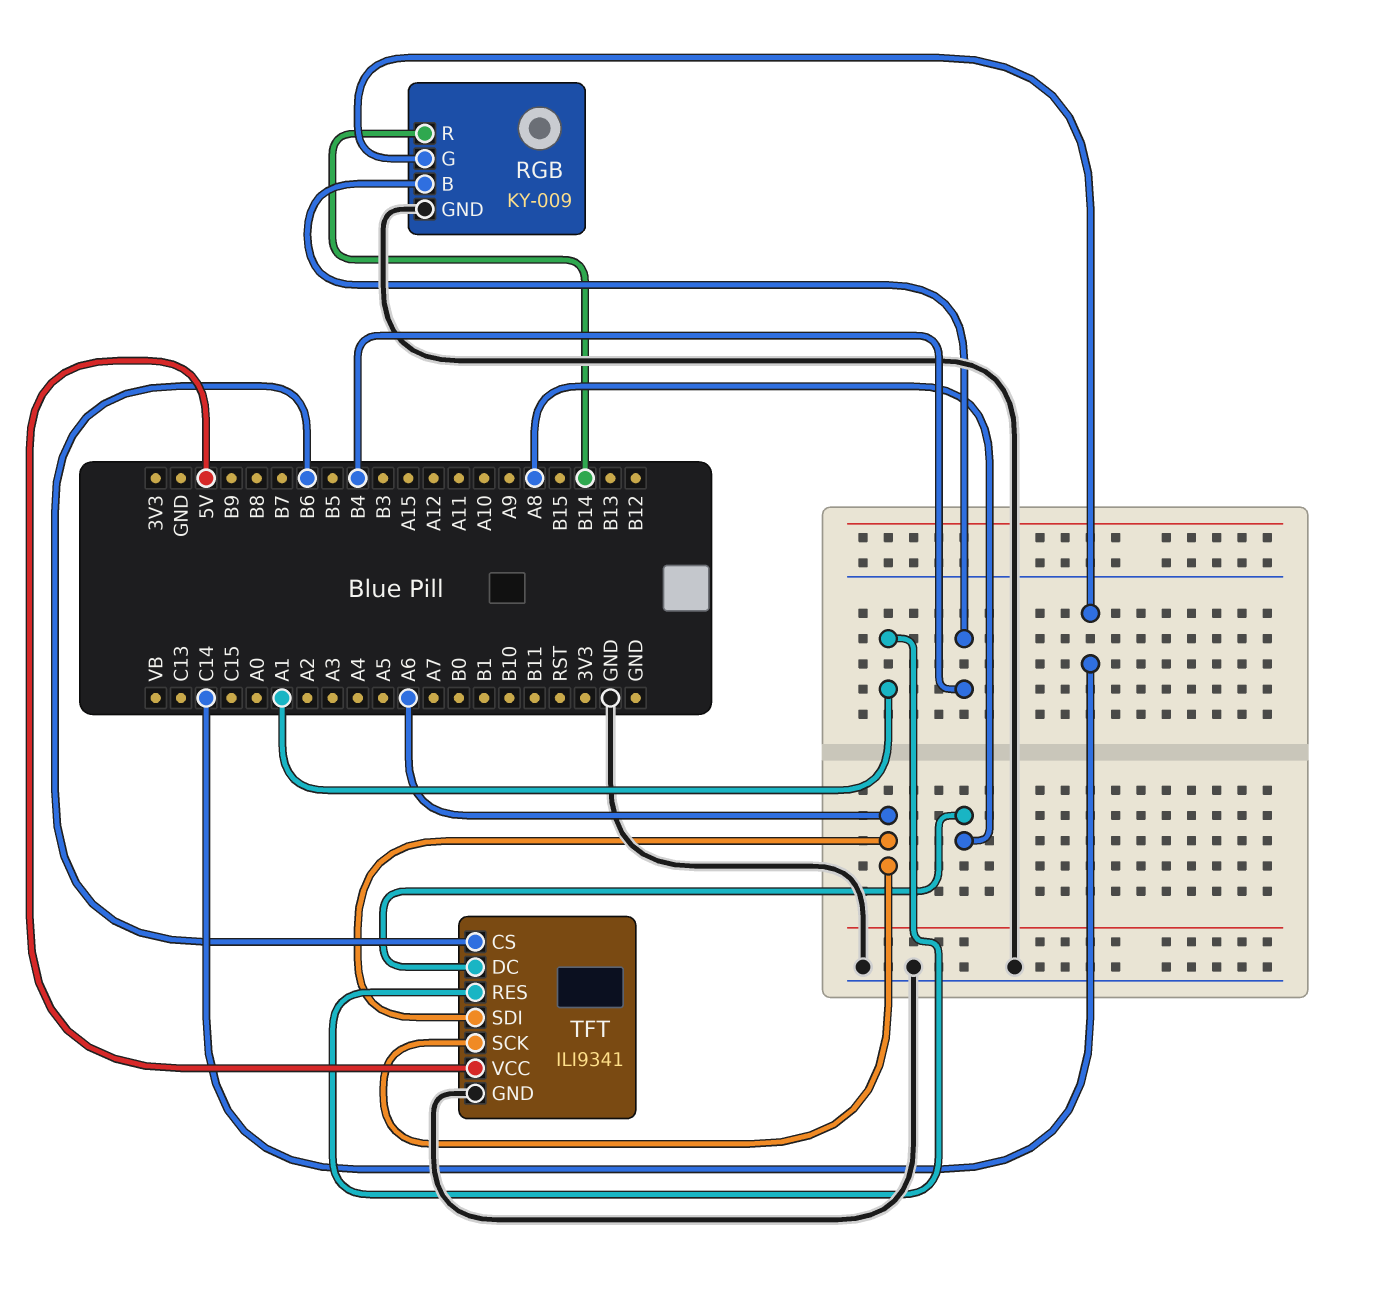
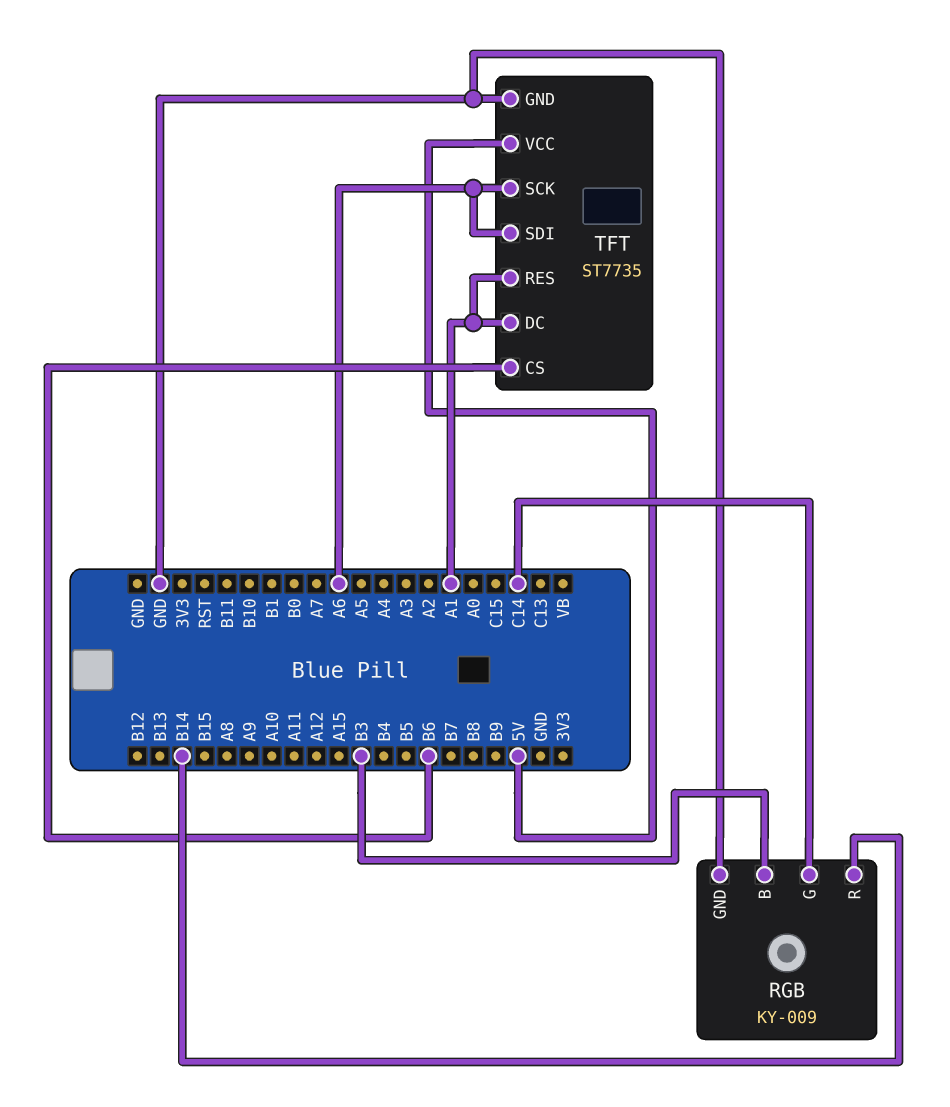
RGB pin B: B4 -> B3
TFT: ILI9341 -> ST7735
TFT pin DC: A8 -> A1

